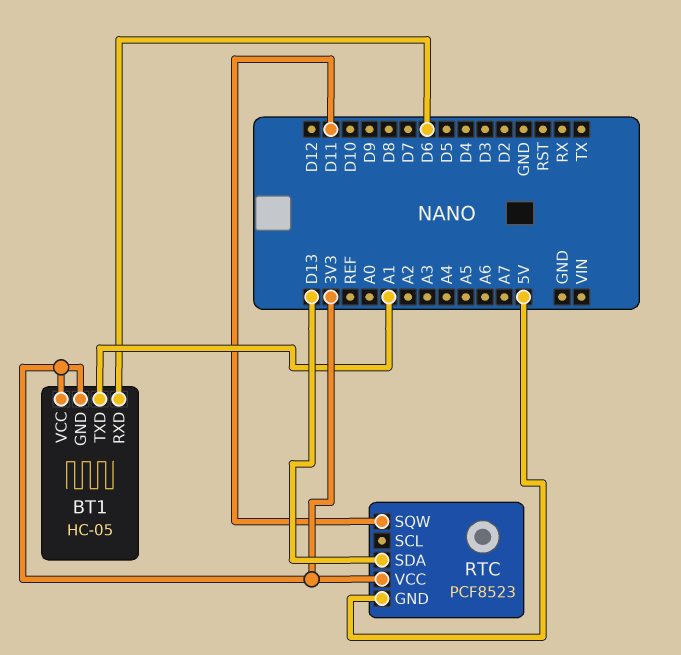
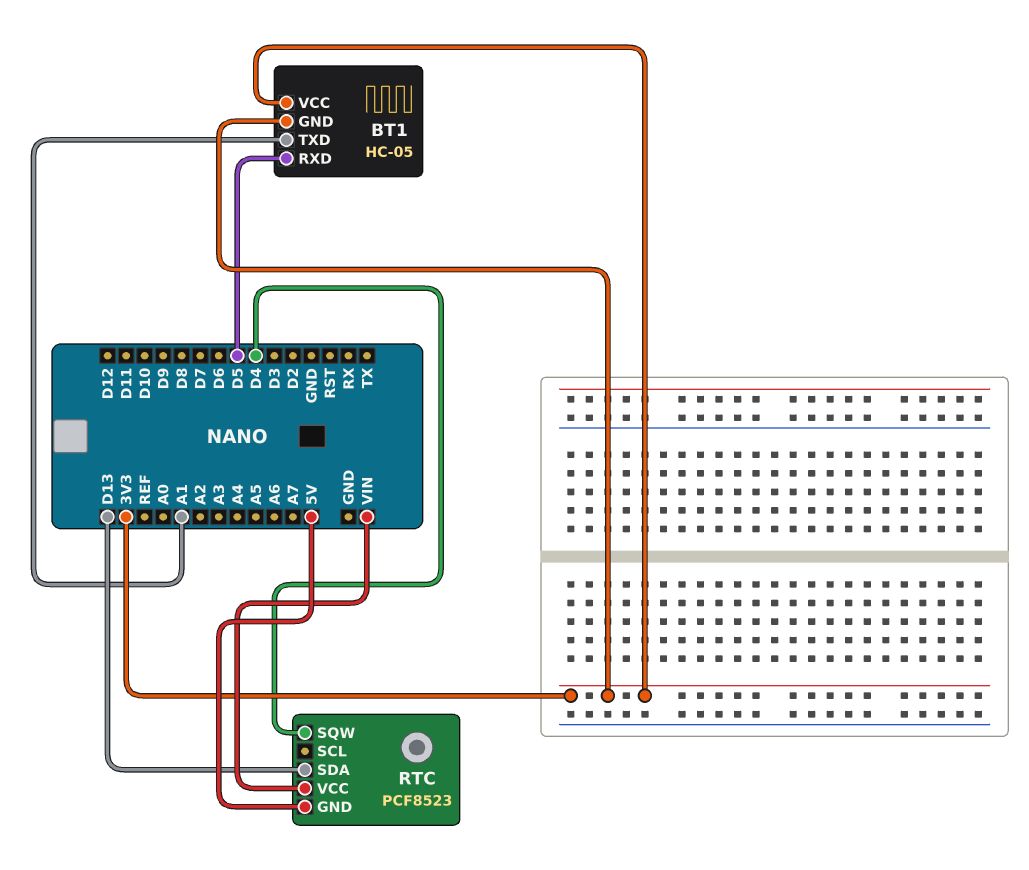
BT1 pin RXD: D6 -> D5
RTC pin SQW: D11 -> D4
RTC pin VCC: 3V3 -> VIN

